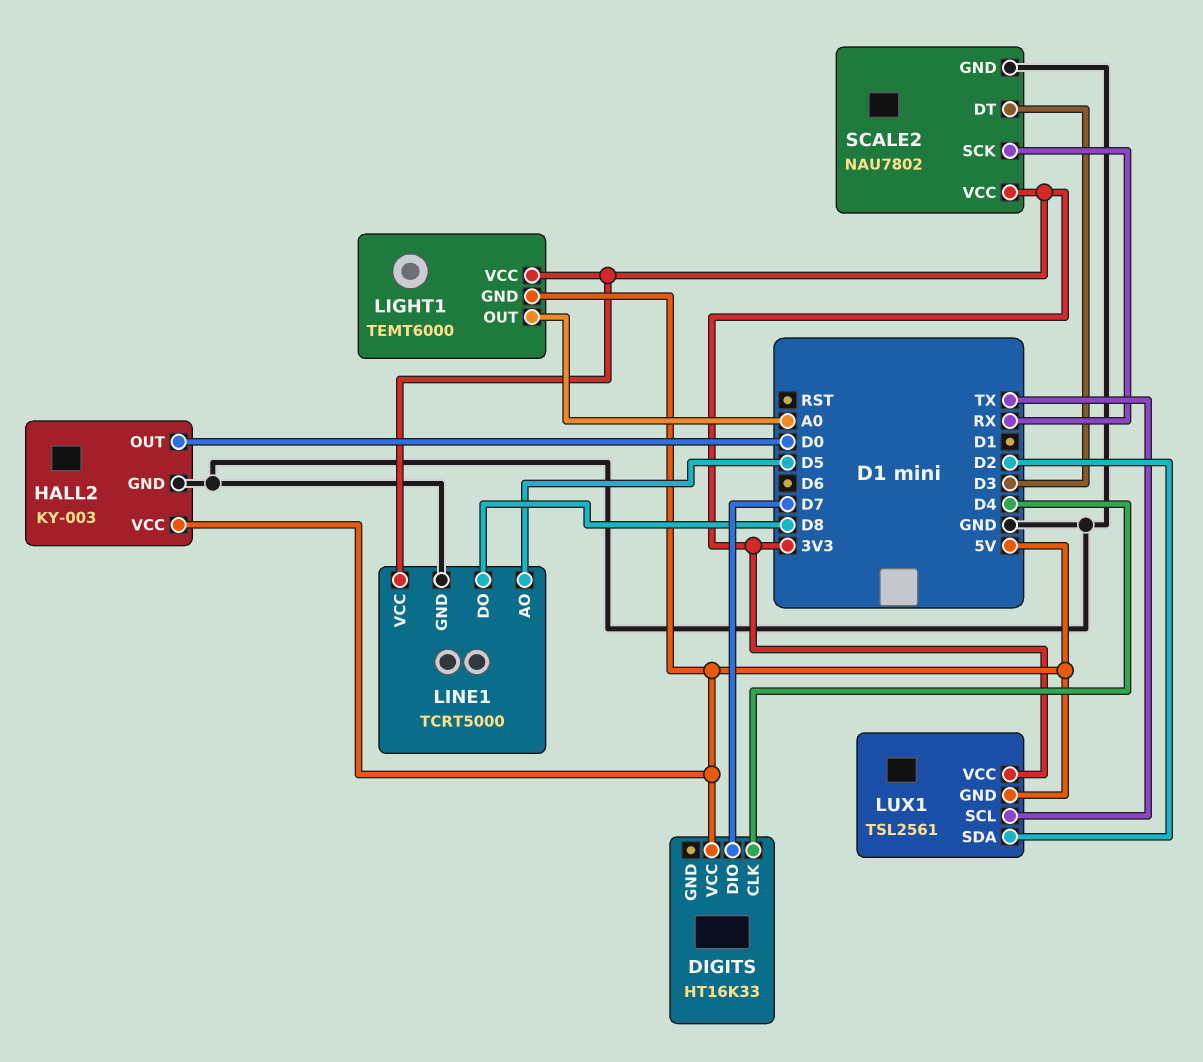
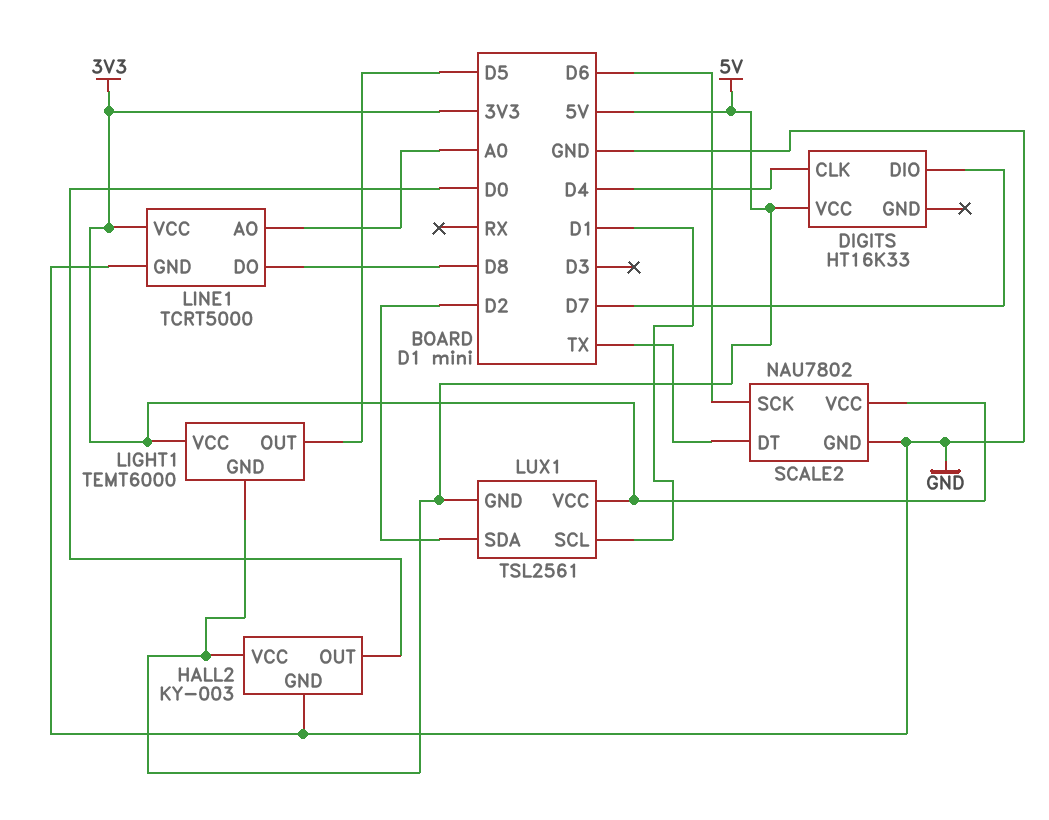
LIGHT1 pin OUT: A0 -> D5
LINE1 pin AO: D5 -> A0
LUX1 pin SCL: TX -> D1
SCALE2 pin DT: D3 -> TX
SCALE2 pin SCK: RX -> D6

